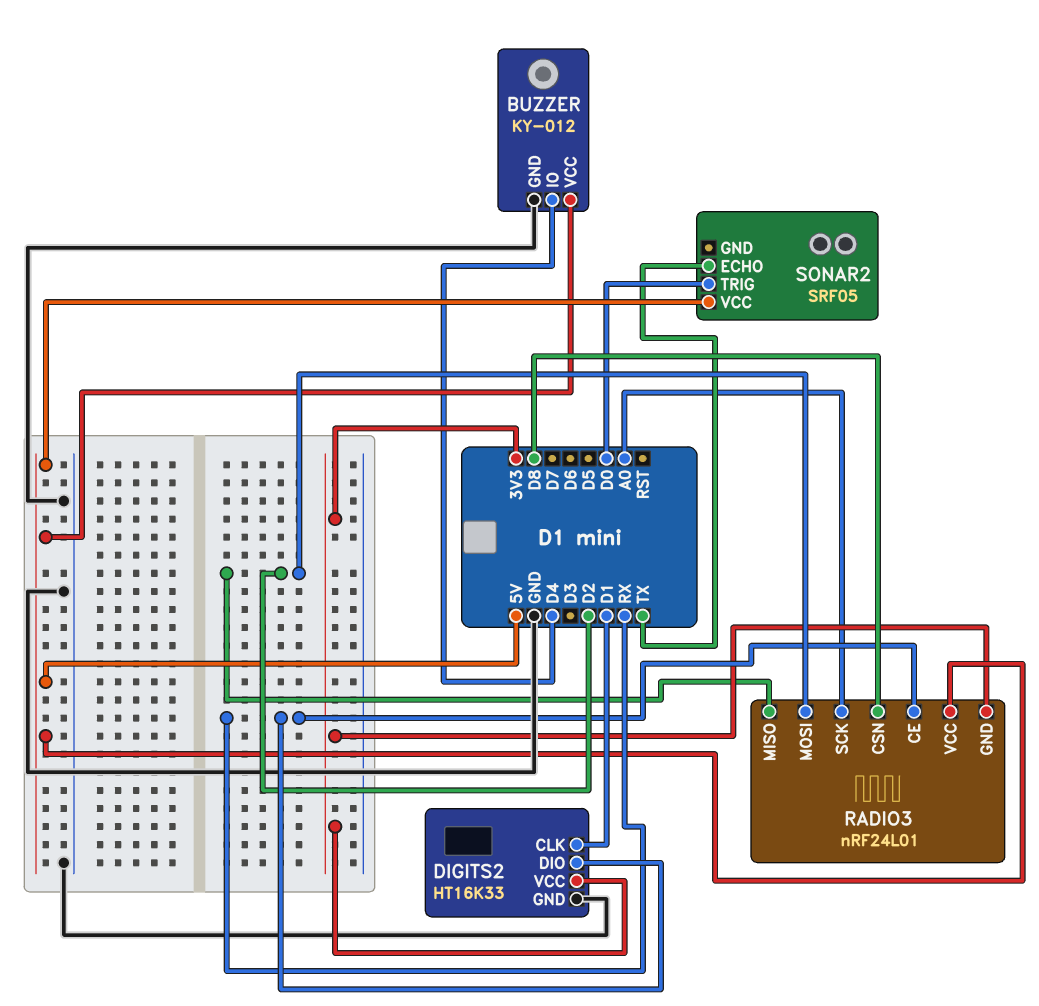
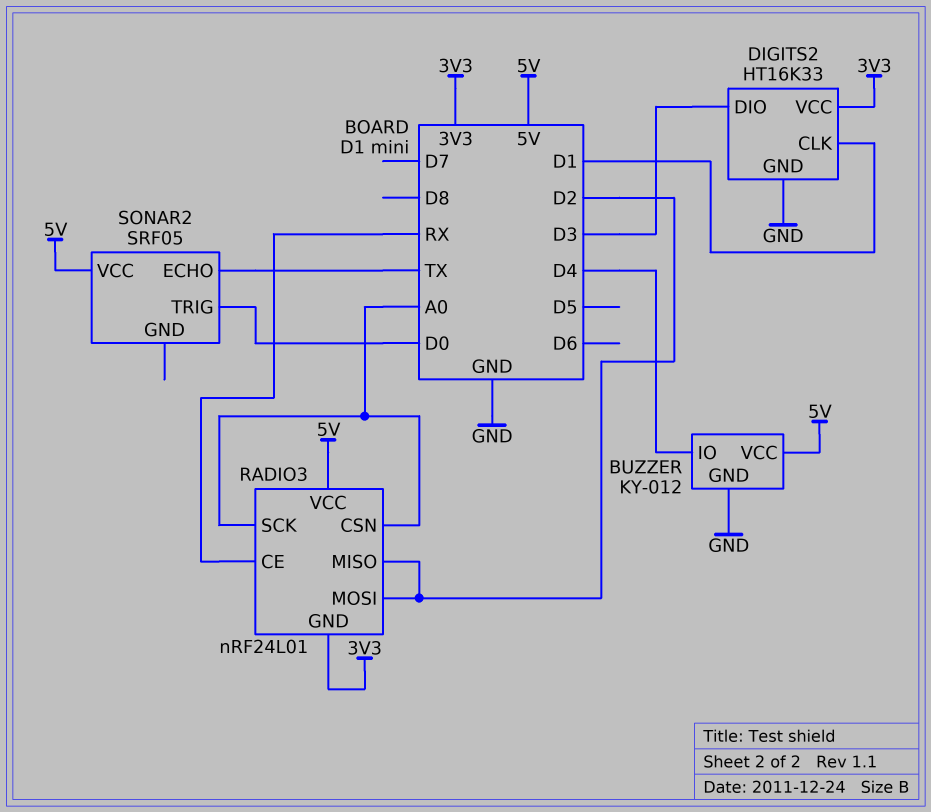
DIGITS2 pin DIO: RX -> D3
RADIO3 pin CSN: D8 -> A0

